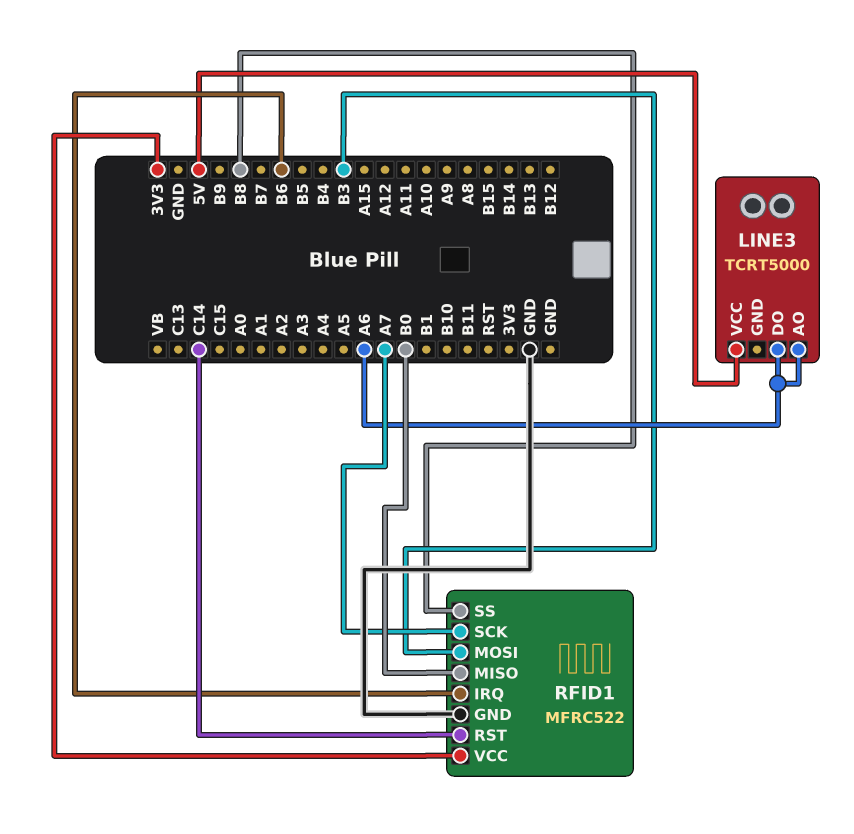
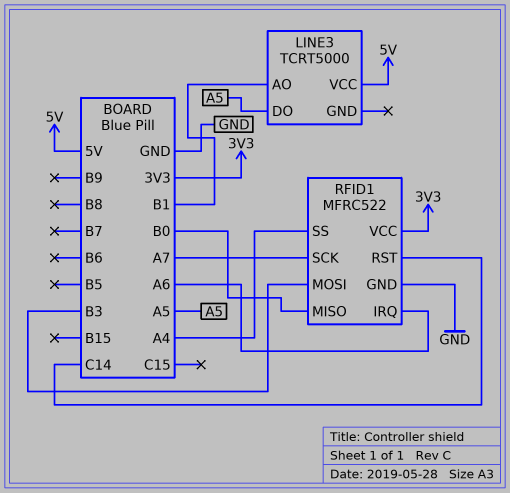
LINE3 pin AO: A6 -> B1
LINE3 pin DO: A6 -> A5
RFID1 pin IRQ: B6 -> A6
RFID1 pin SS: B8 -> A4

